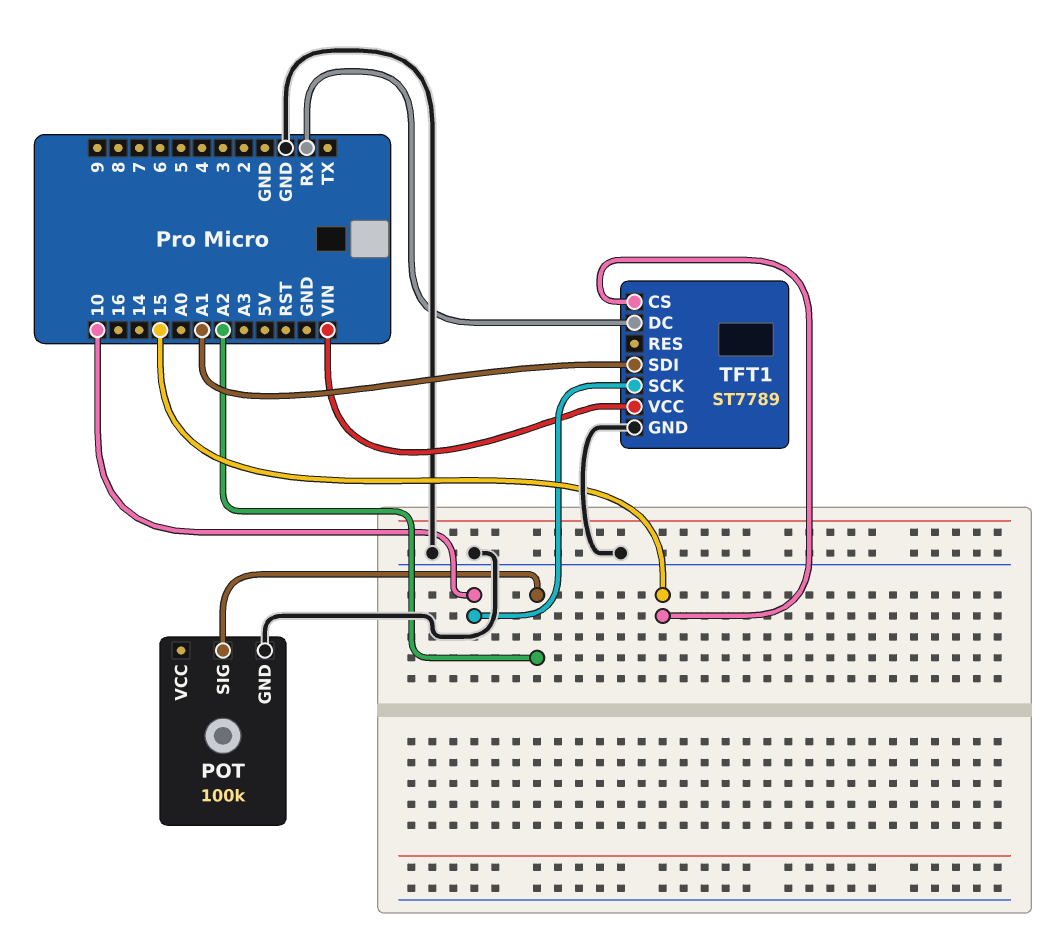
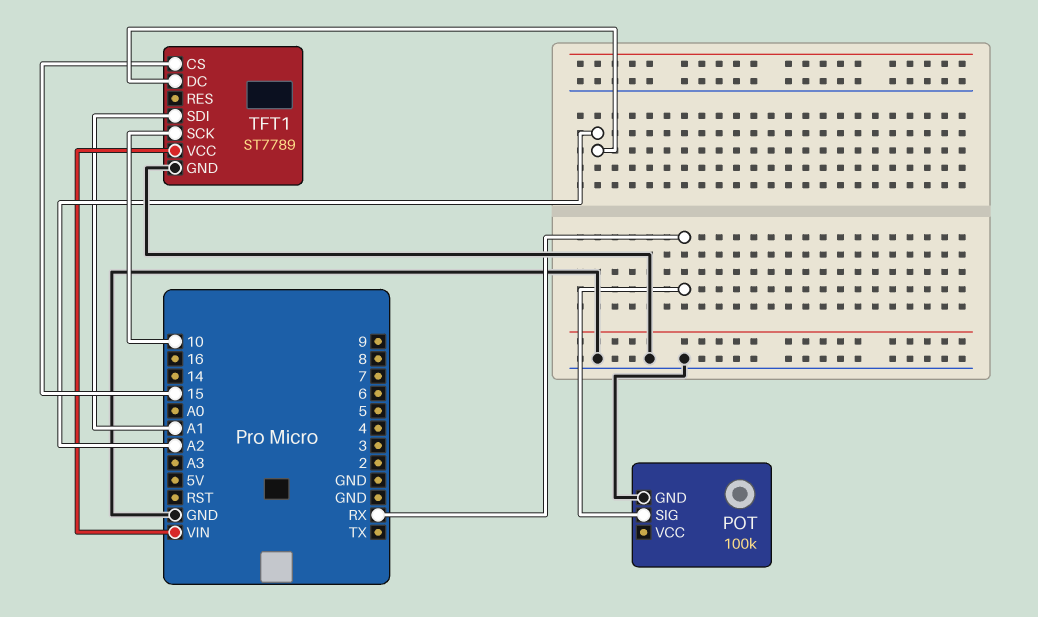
POT pin SIG: A2 -> RX
TFT1 pin DC: RX -> A2

